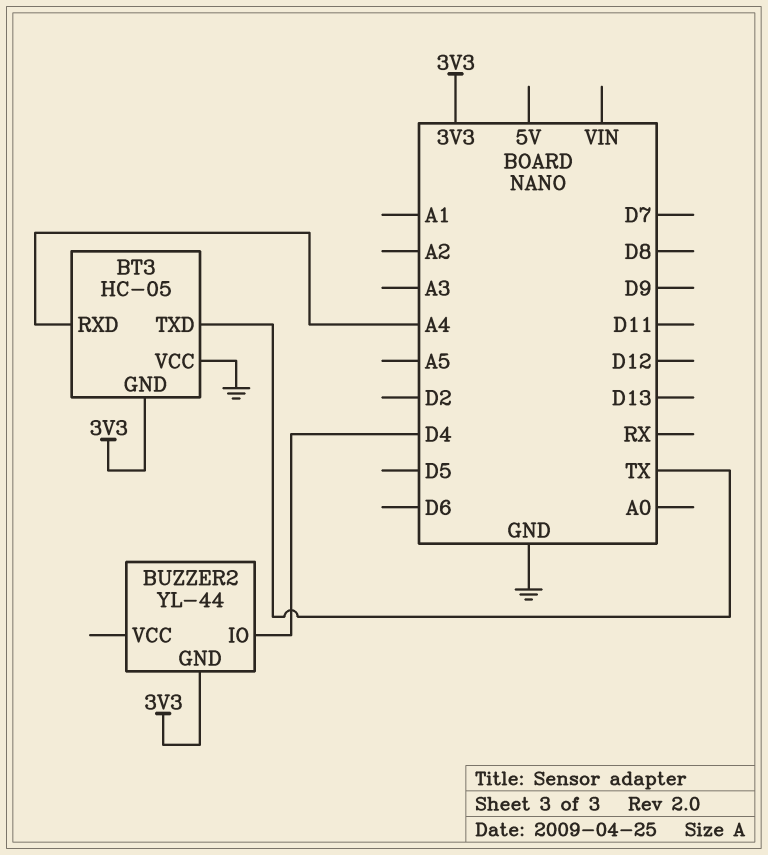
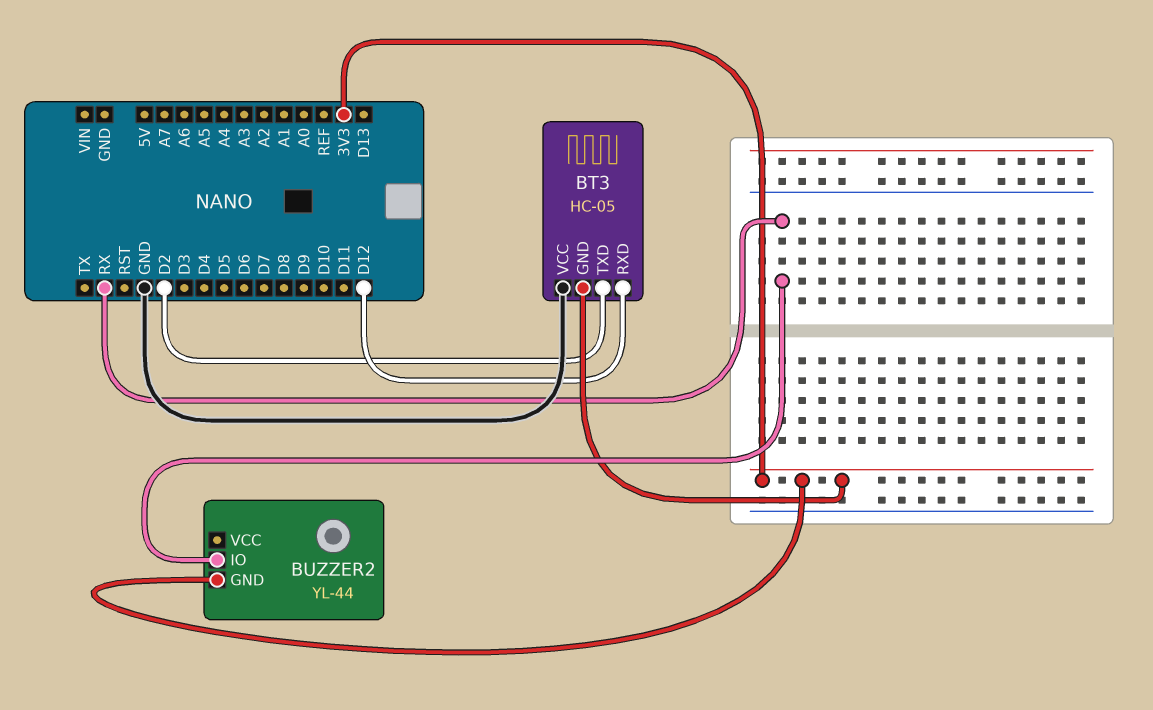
BT3 pin RXD: A4 -> D12
BT3 pin TXD: TX -> D2
BUZZER2 pin IO: D4 -> RX

